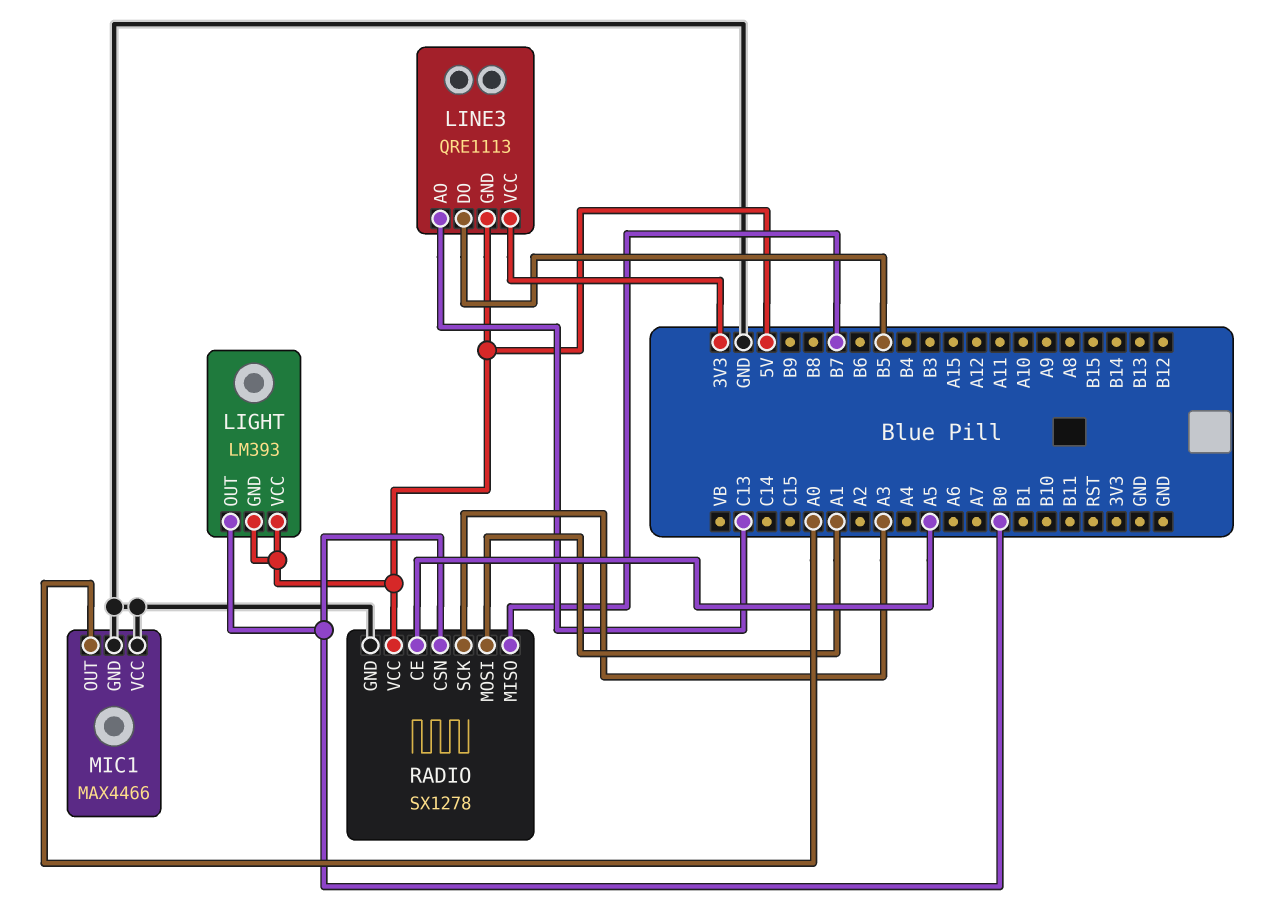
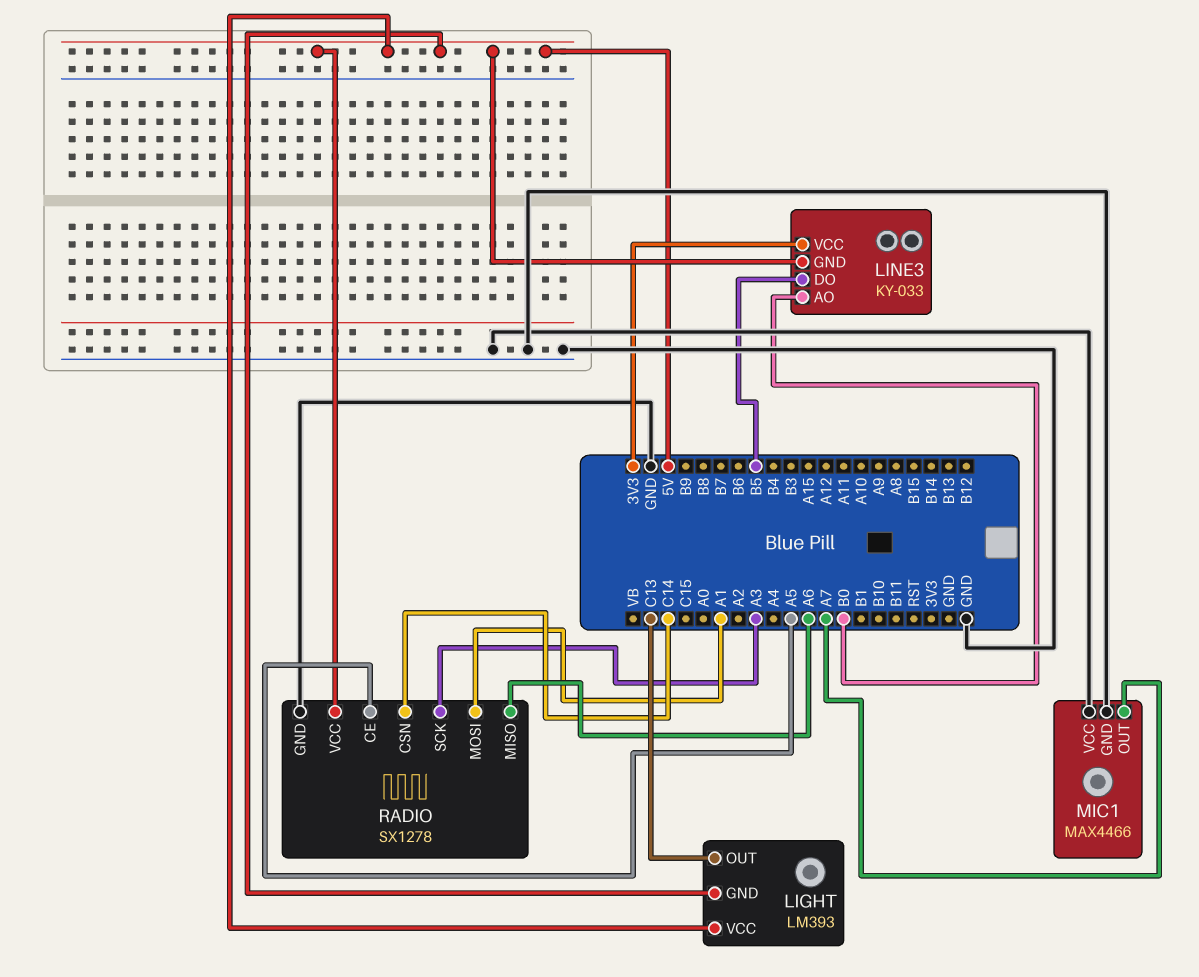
LIGHT pin OUT: B0 -> C13
LINE3: QRE1113 -> KY-033
LINE3 pin AO: C13 -> B0
MIC1 pin OUT: A0 -> A7
RADIO pin CSN: B0 -> C14
RADIO pin MISO: B7 -> A6

